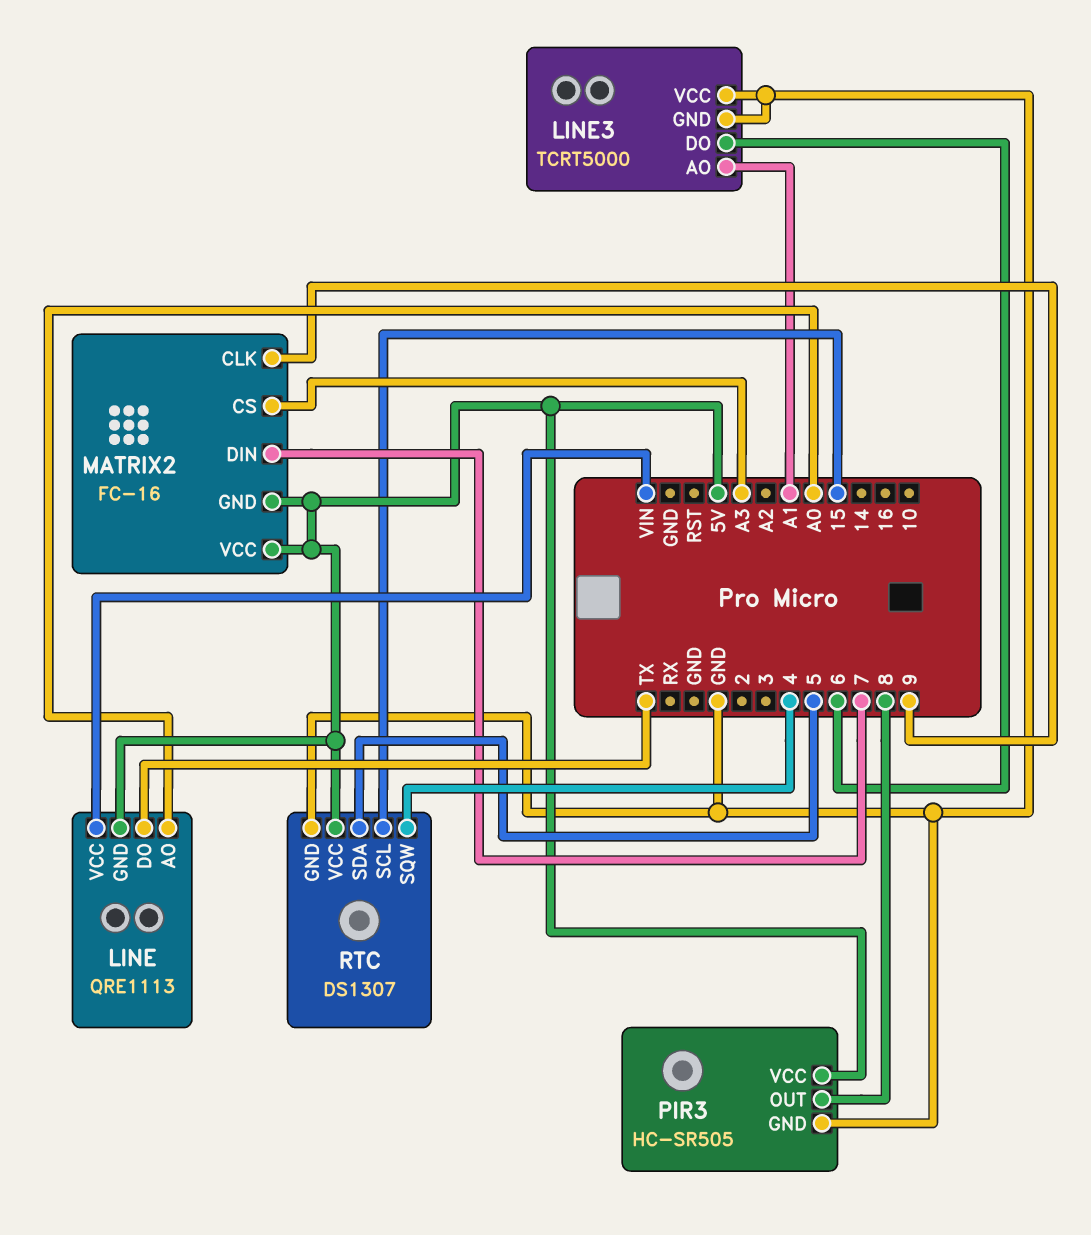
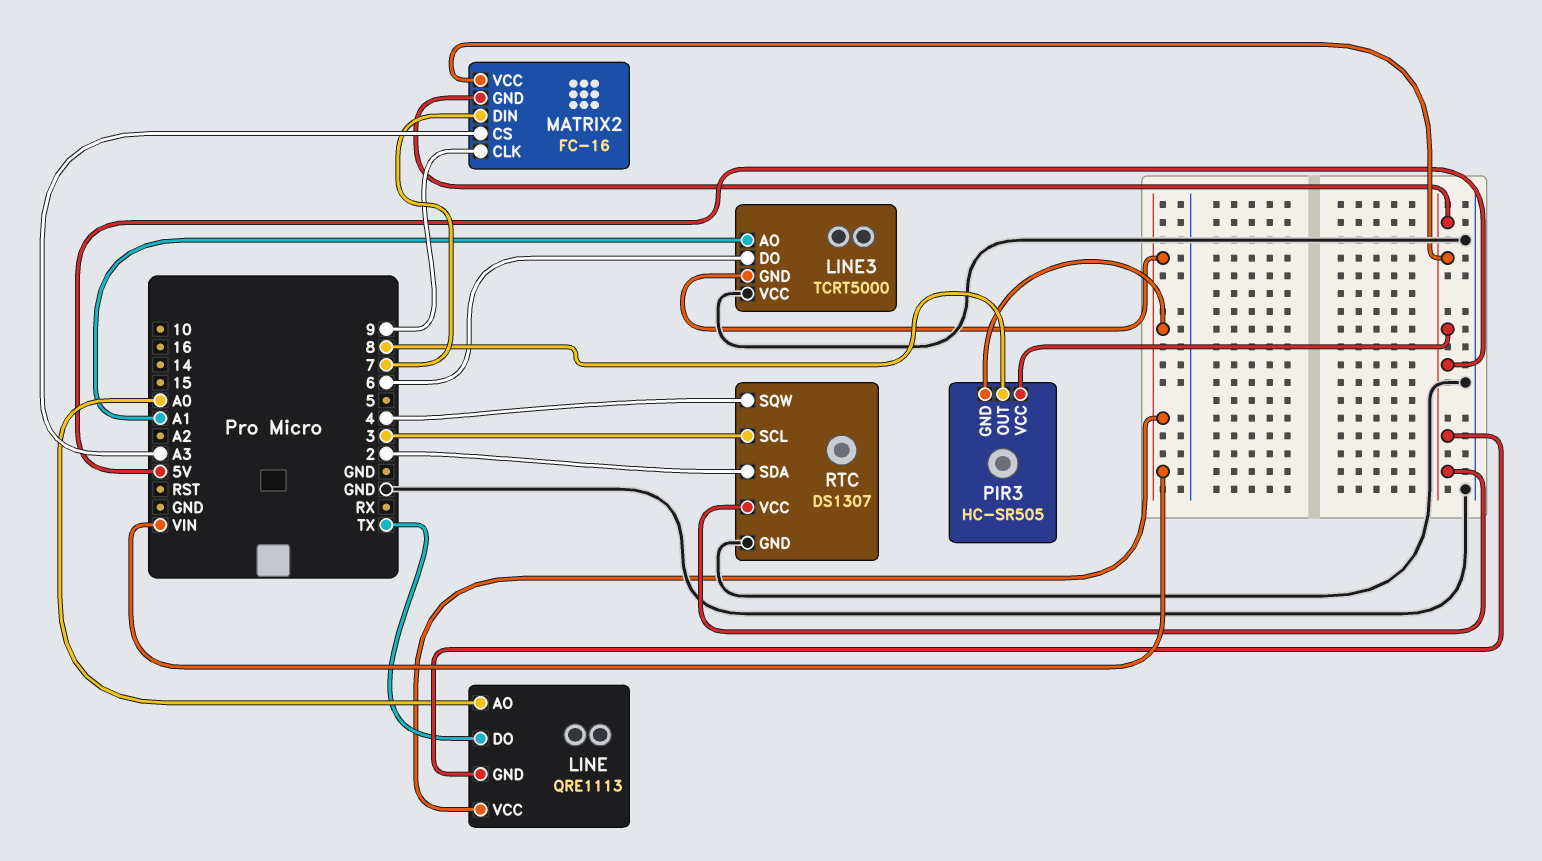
LINE3 pin GND: GND -> VIN
PIR3 pin GND: GND -> VIN
RTC pin SCL: 15 -> 3
RTC pin SDA: 5 -> 2

